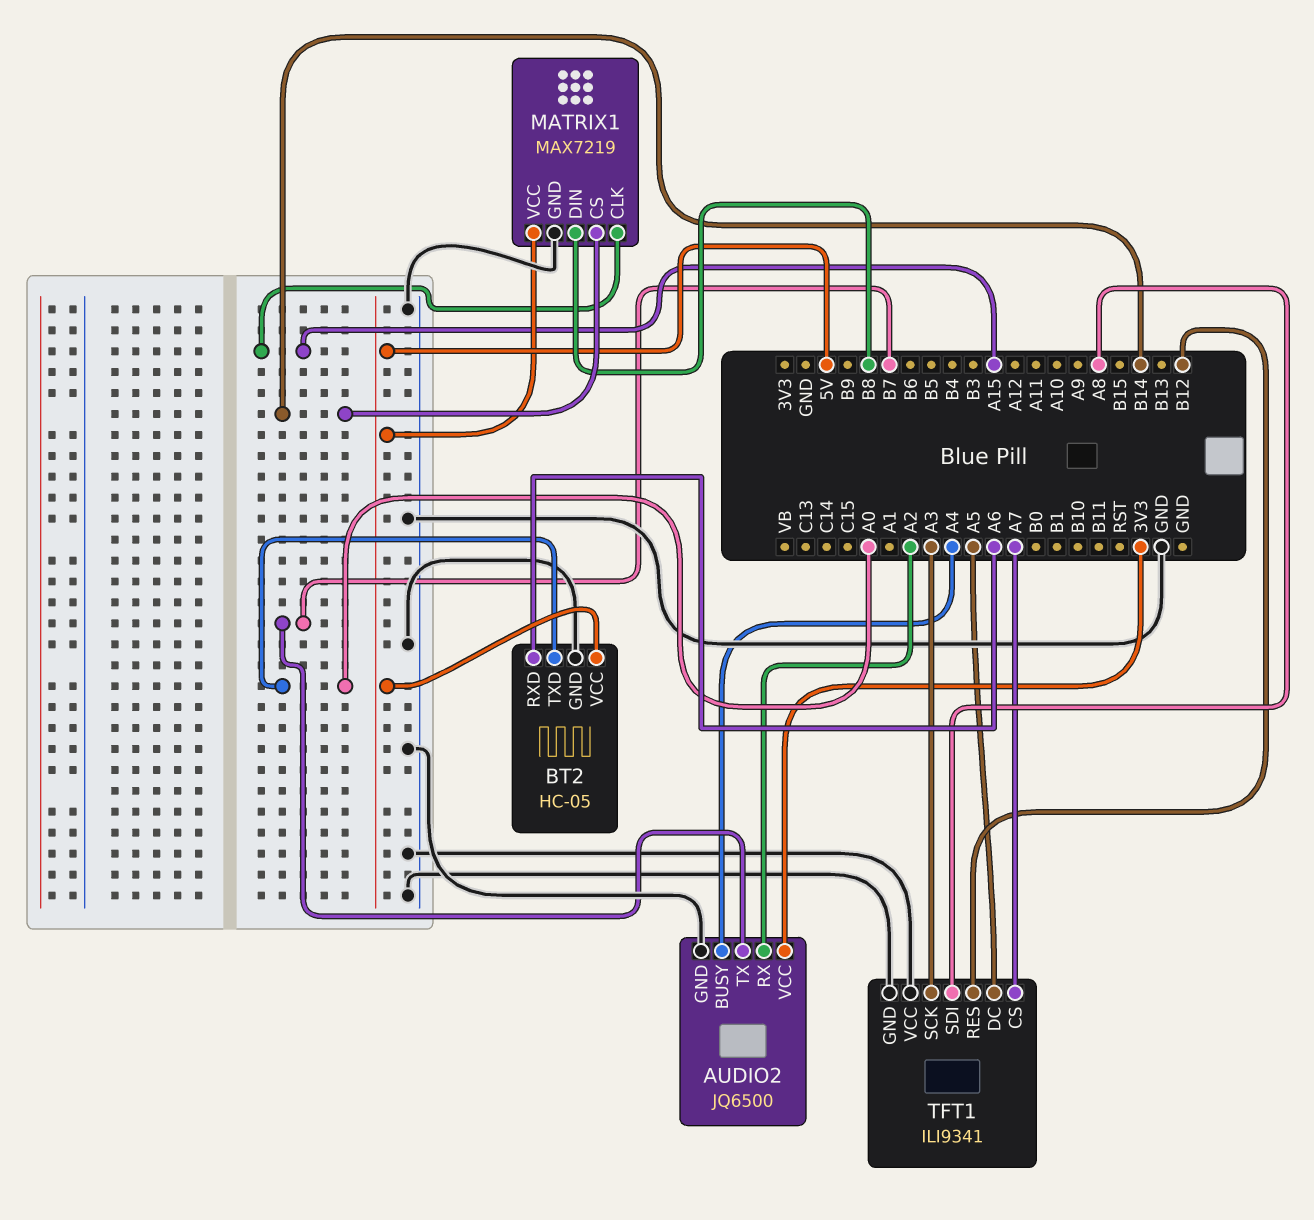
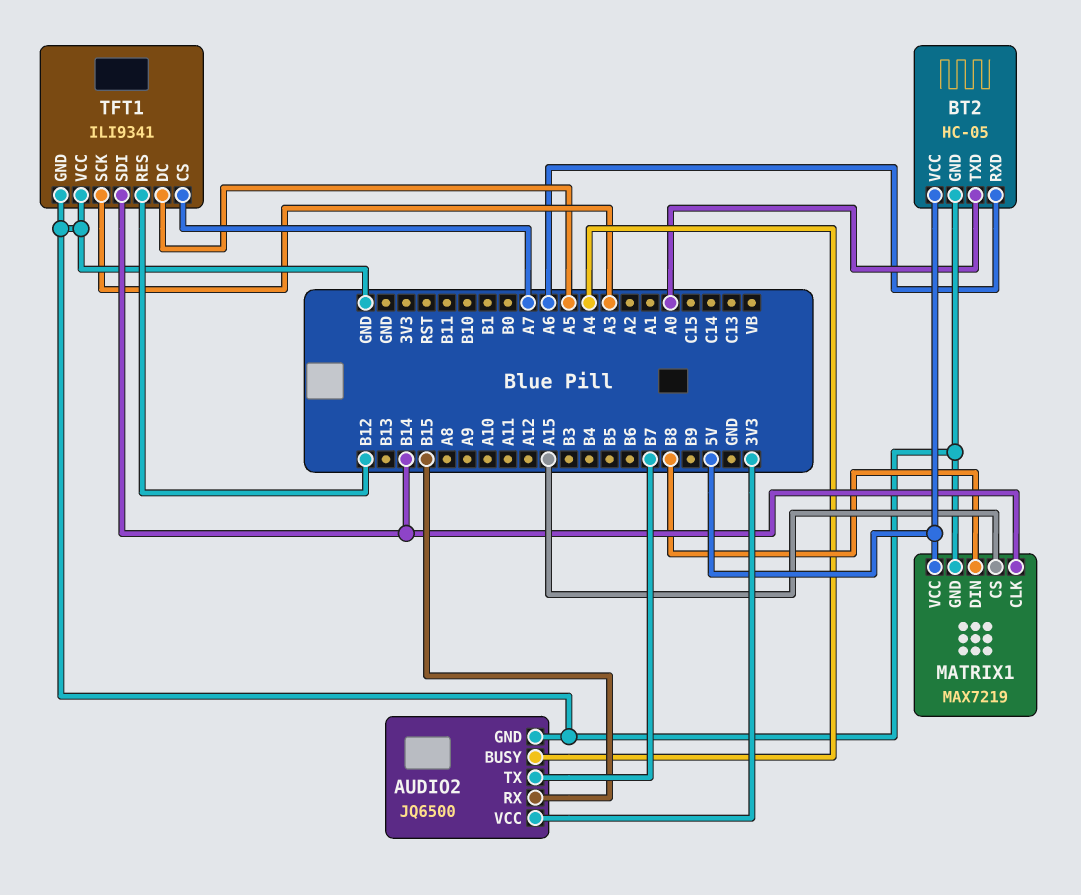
AUDIO2 pin RX: A2 -> B15
MATRIX1 pin CLK: A15 -> B14
MATRIX1 pin CS: B14 -> A15
TFT1 pin SDI: A8 -> B14

